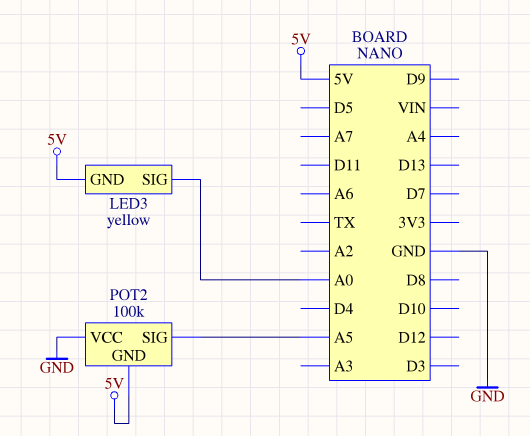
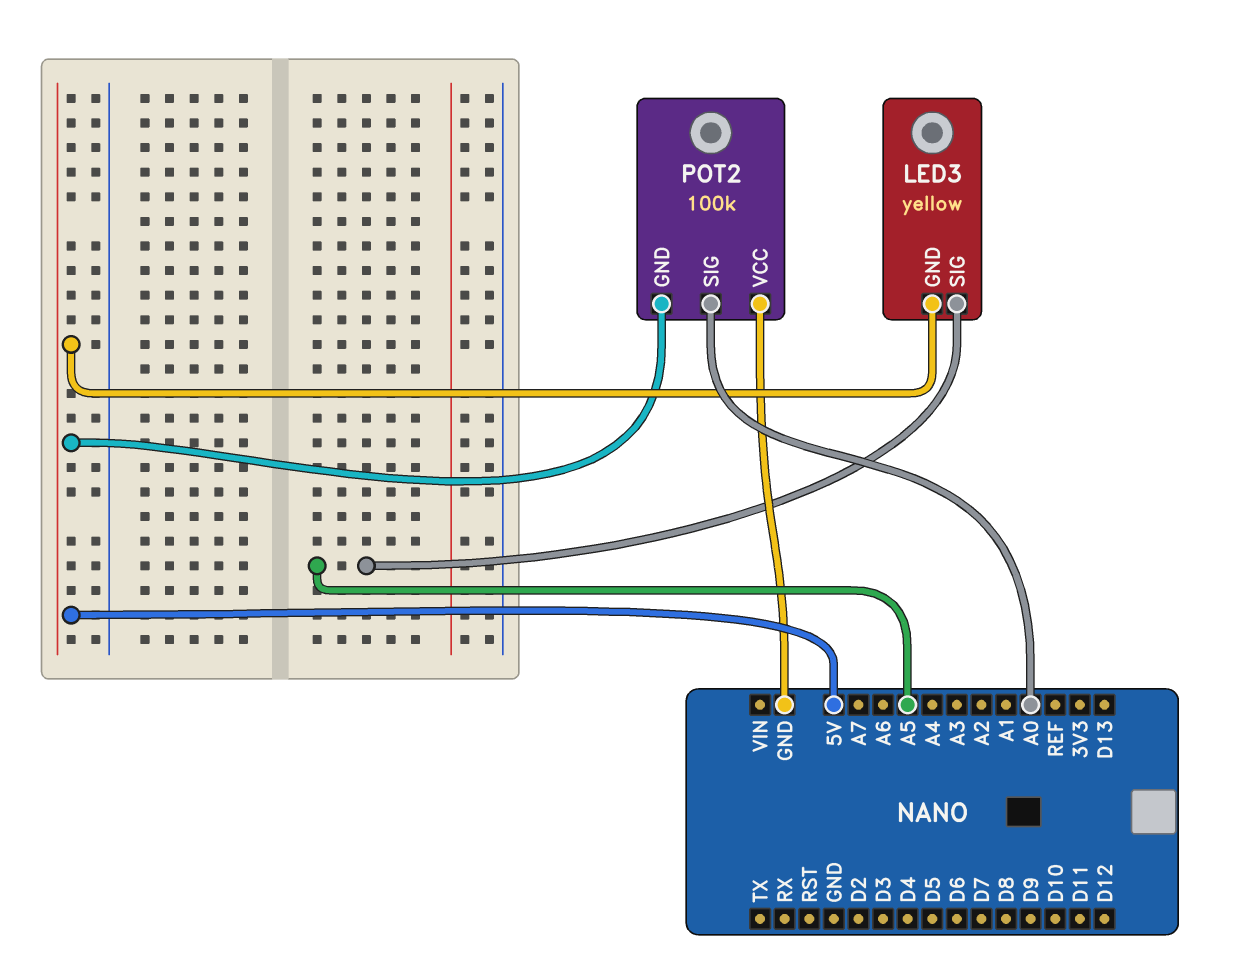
LED3 pin SIG: A0 -> A5
POT2 pin SIG: A5 -> A0

